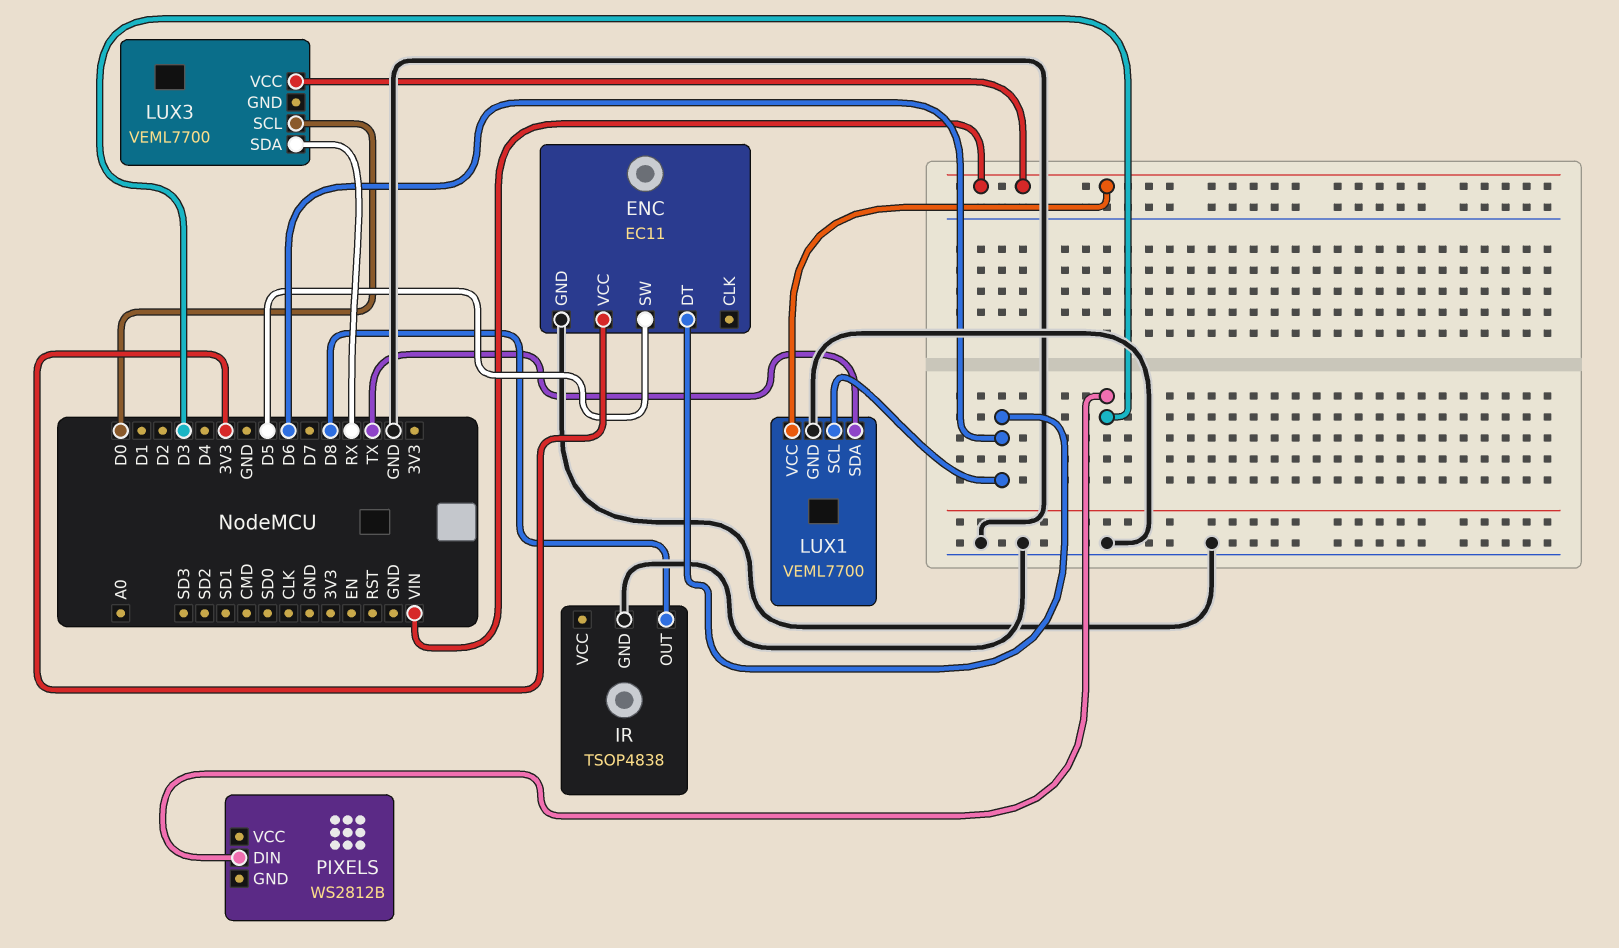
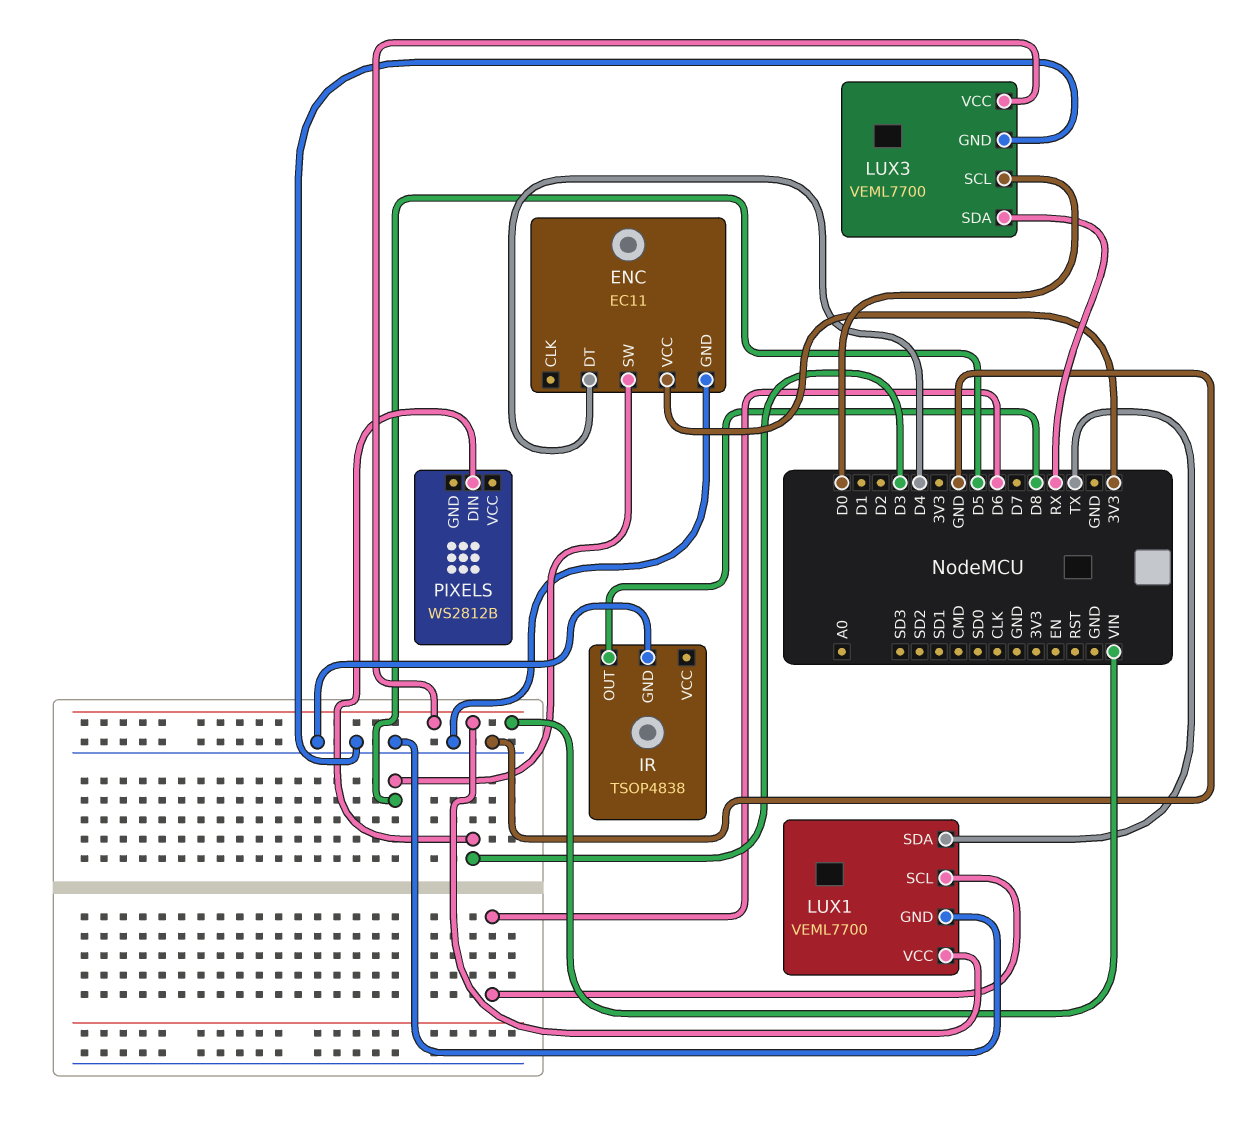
ENC pin DT: D6 -> D4
LUX3 pin GND: none -> GND

